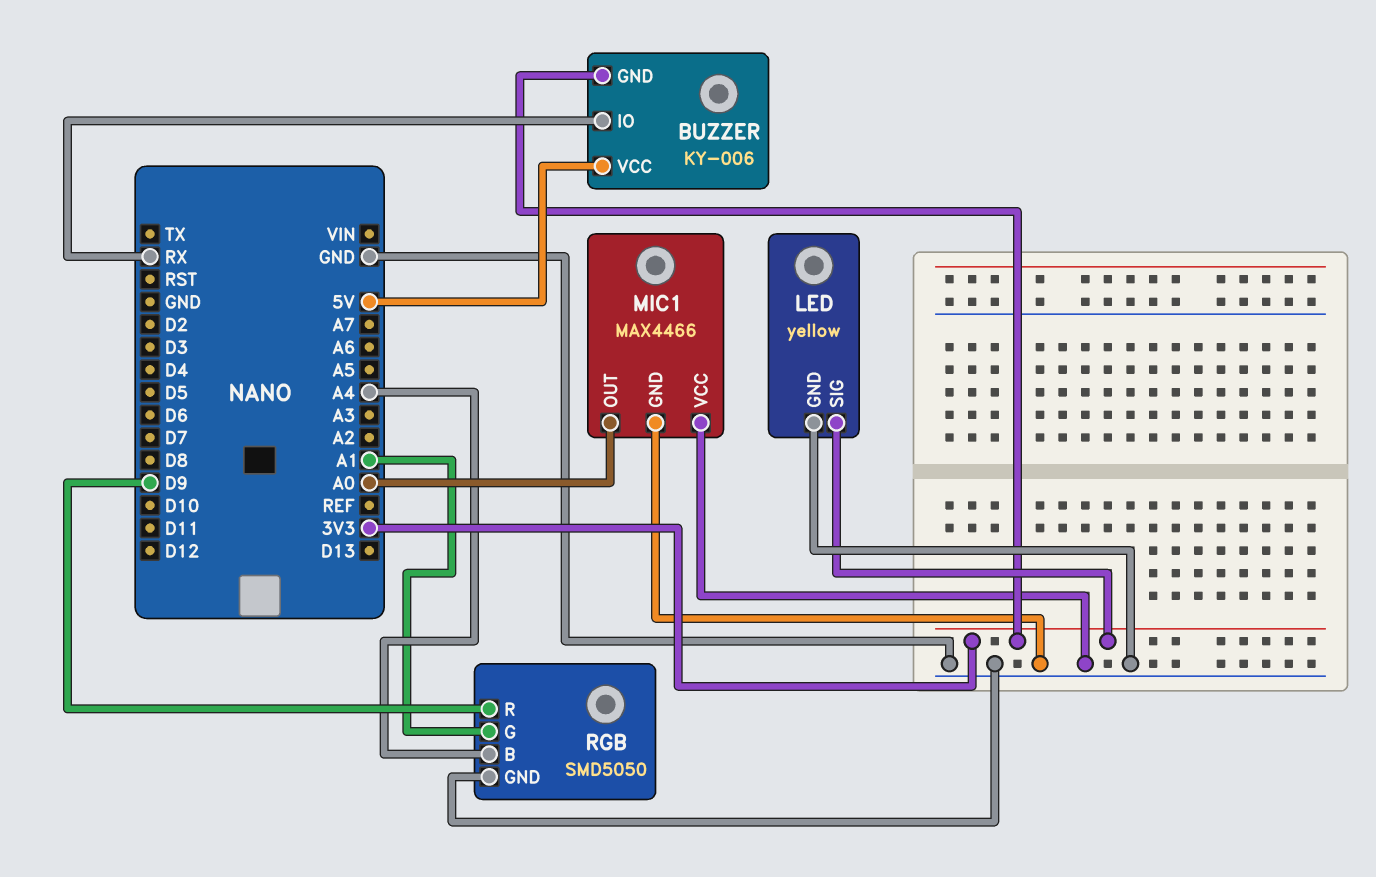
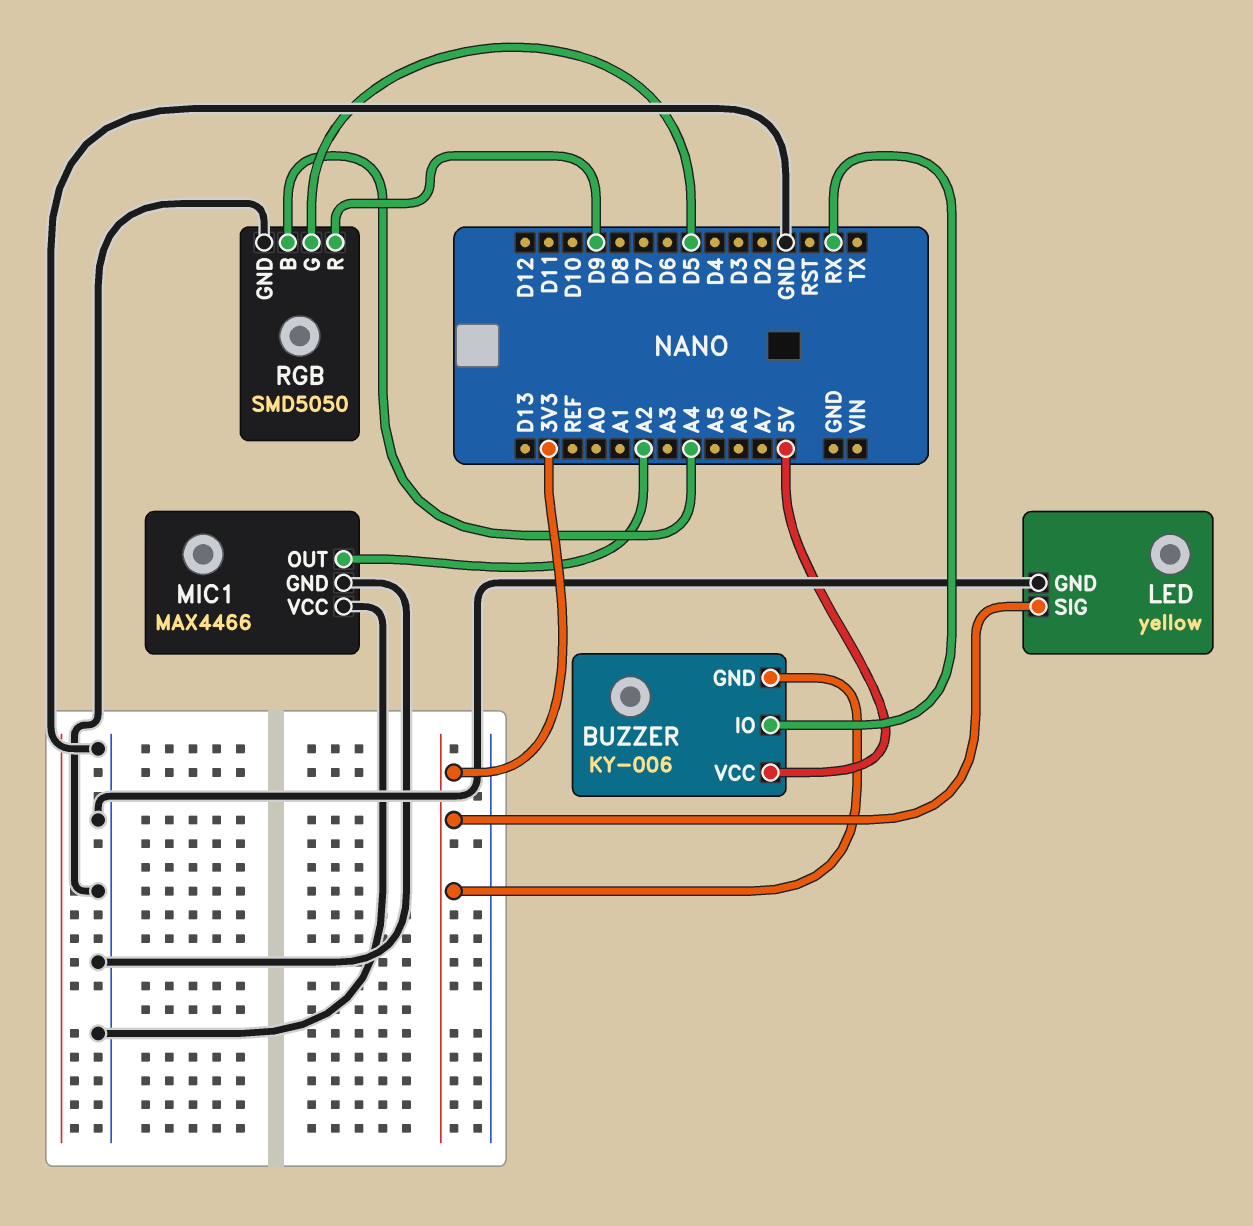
MIC1 pin OUT: A0 -> A2
RGB pin G: A1 -> D5

